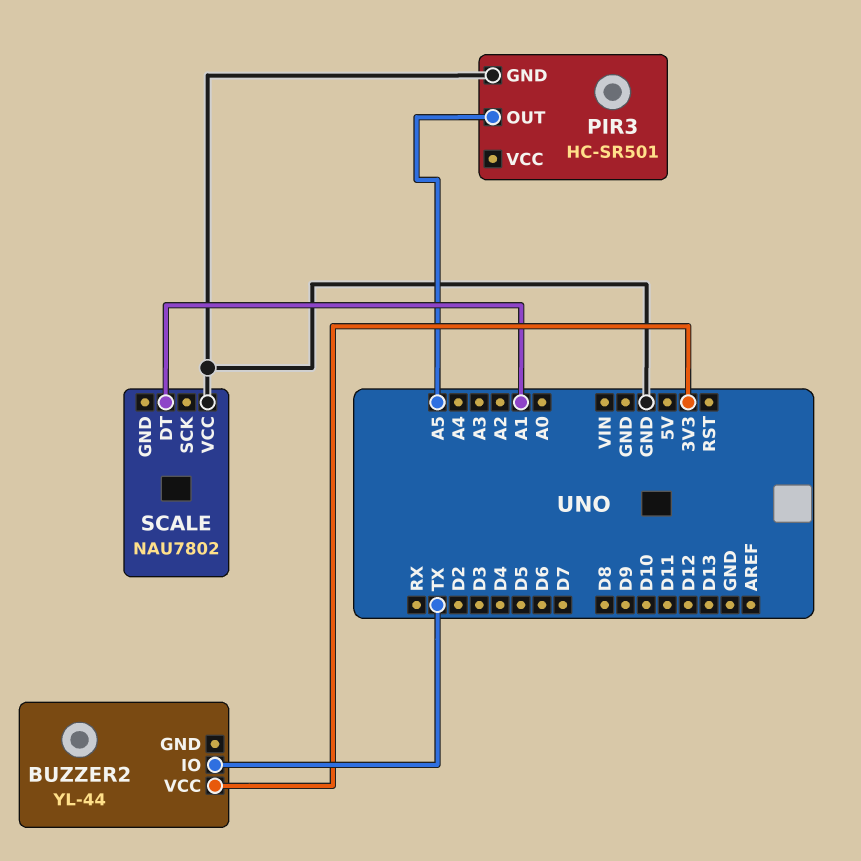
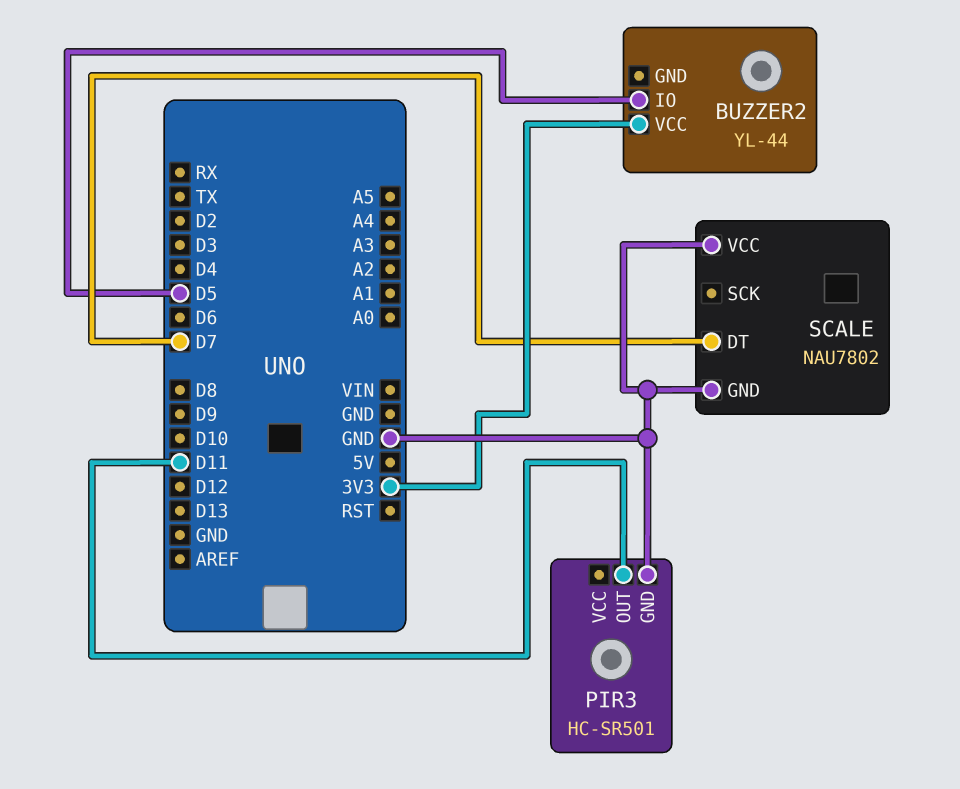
BUZZER2 pin IO: TX -> D5
PIR3 pin OUT: A5 -> D11
SCALE pin DT: A1 -> D7
SCALE pin GND: none -> GND

